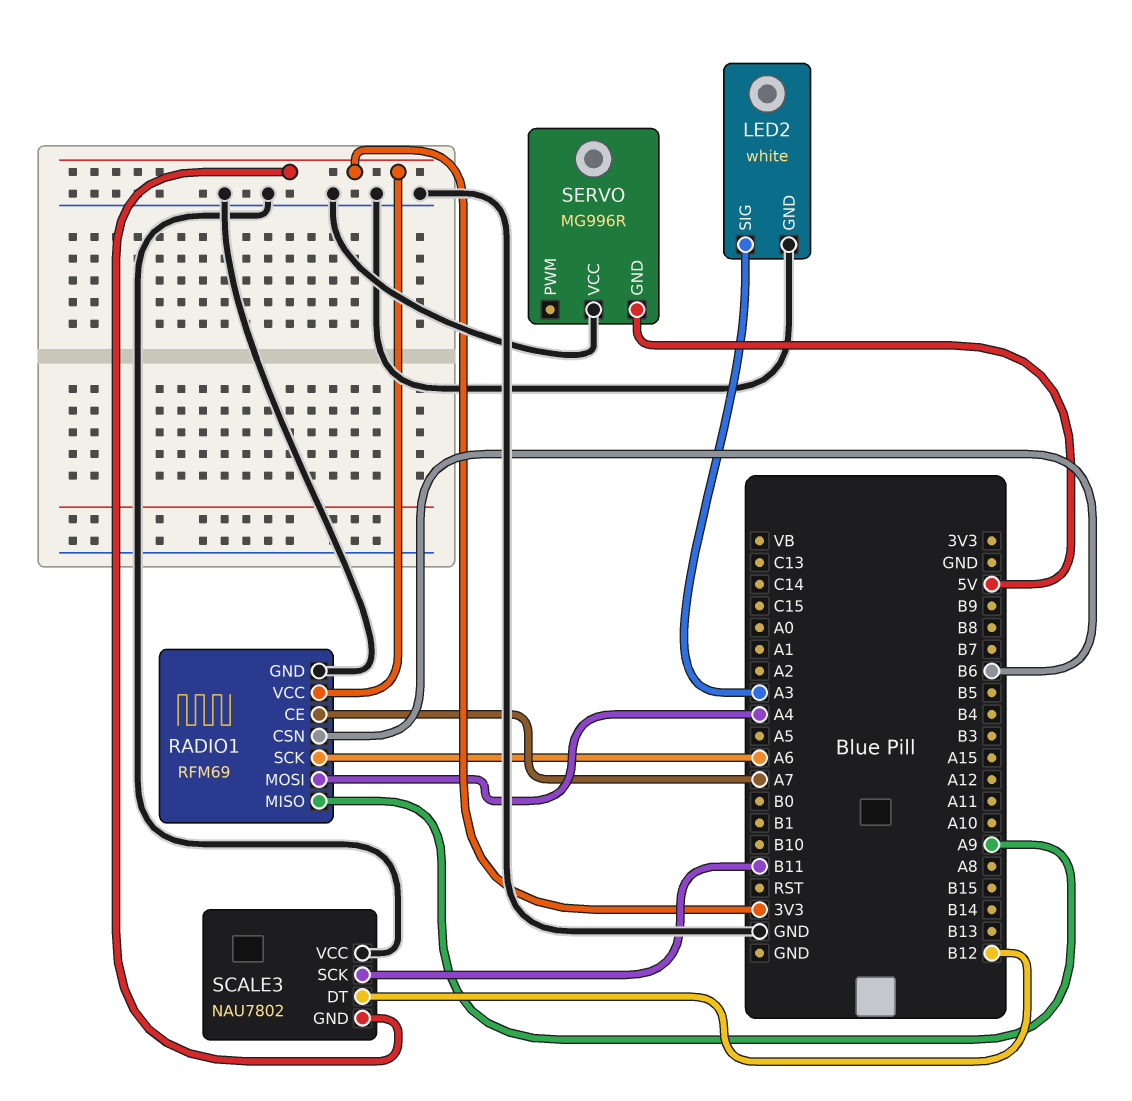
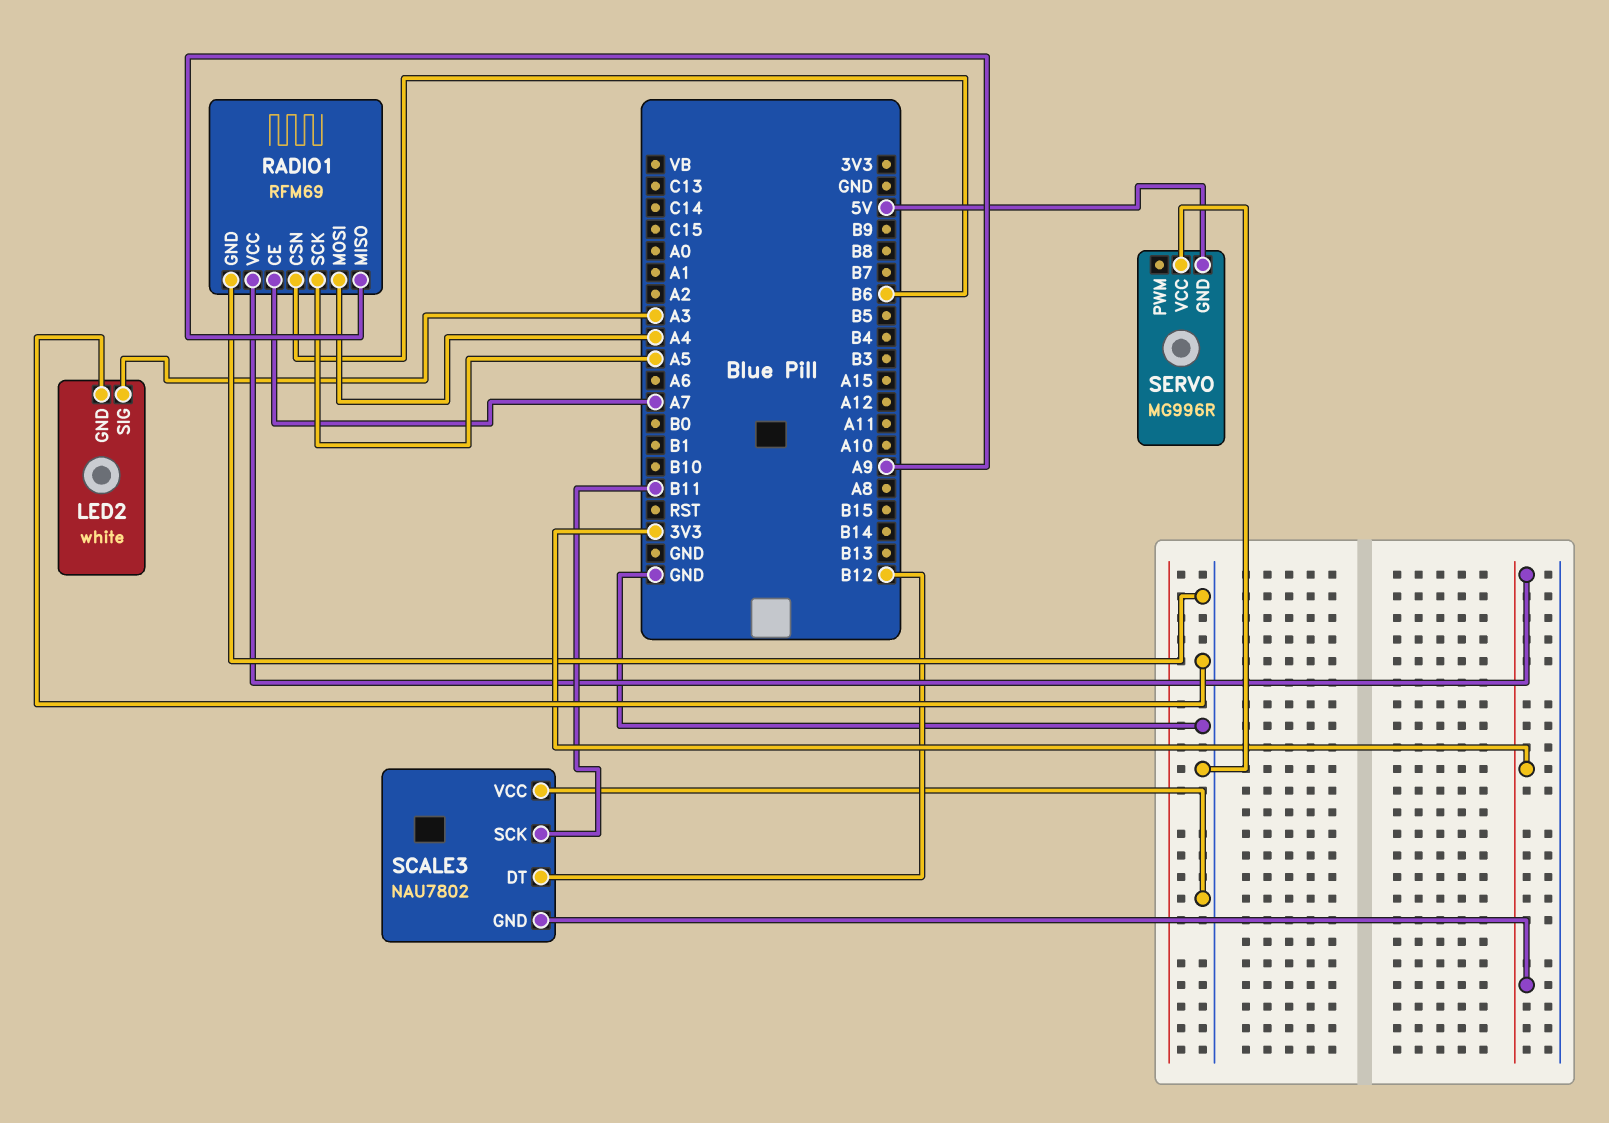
RADIO1 pin SCK: A6 -> A5

